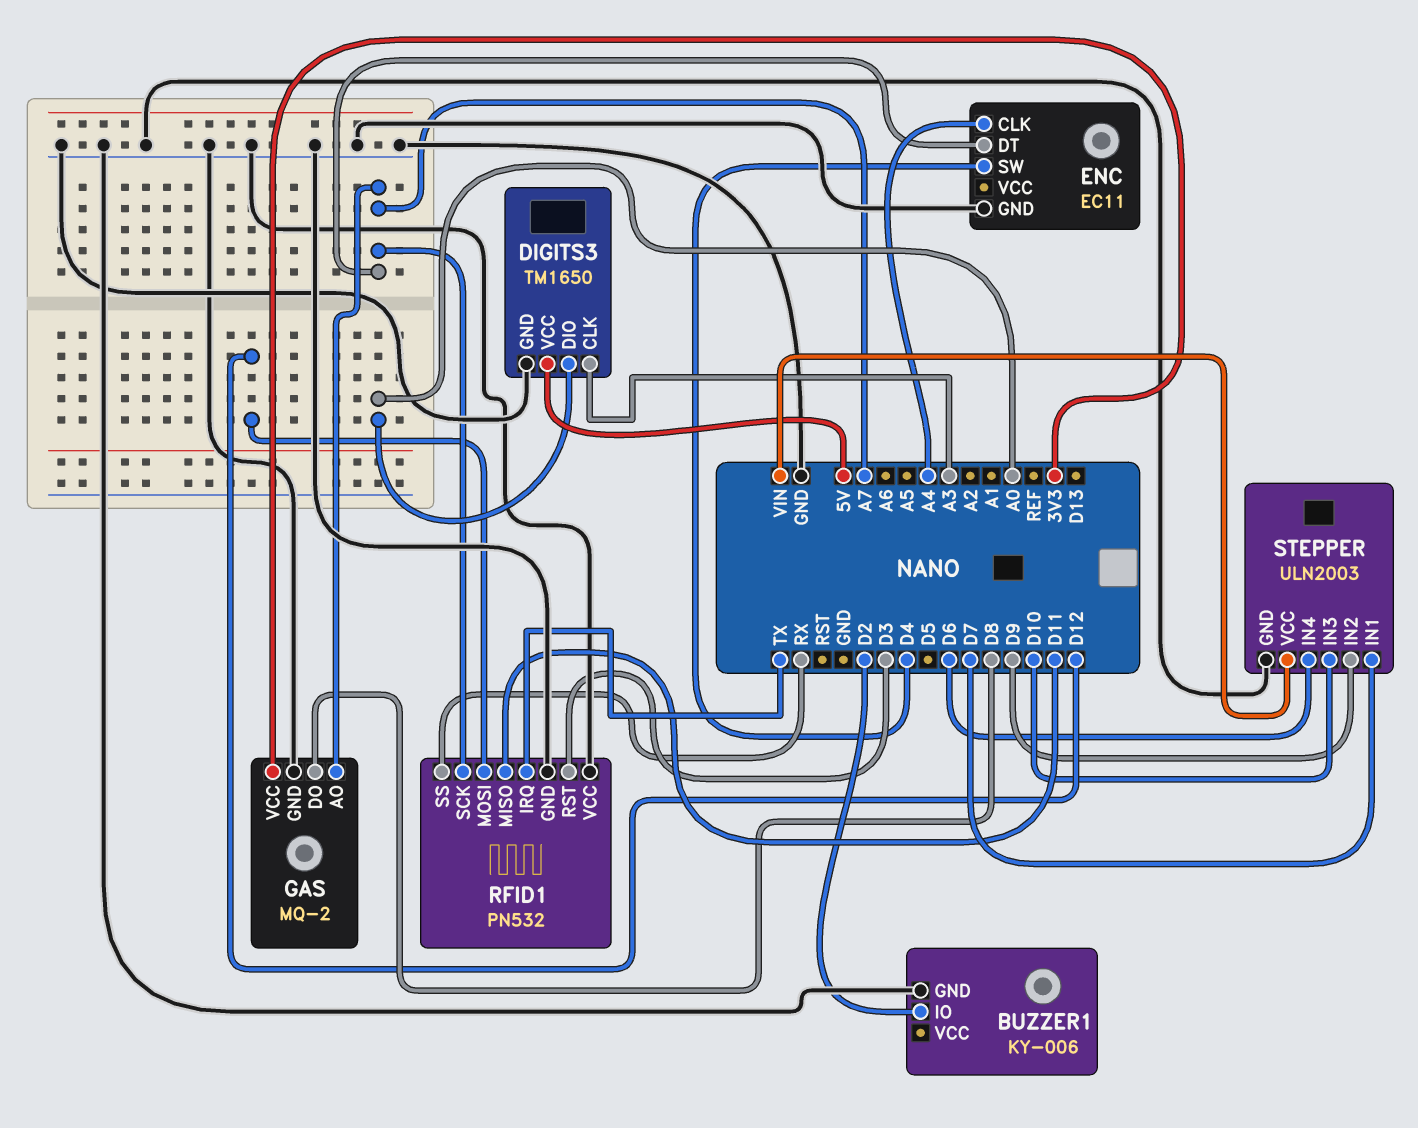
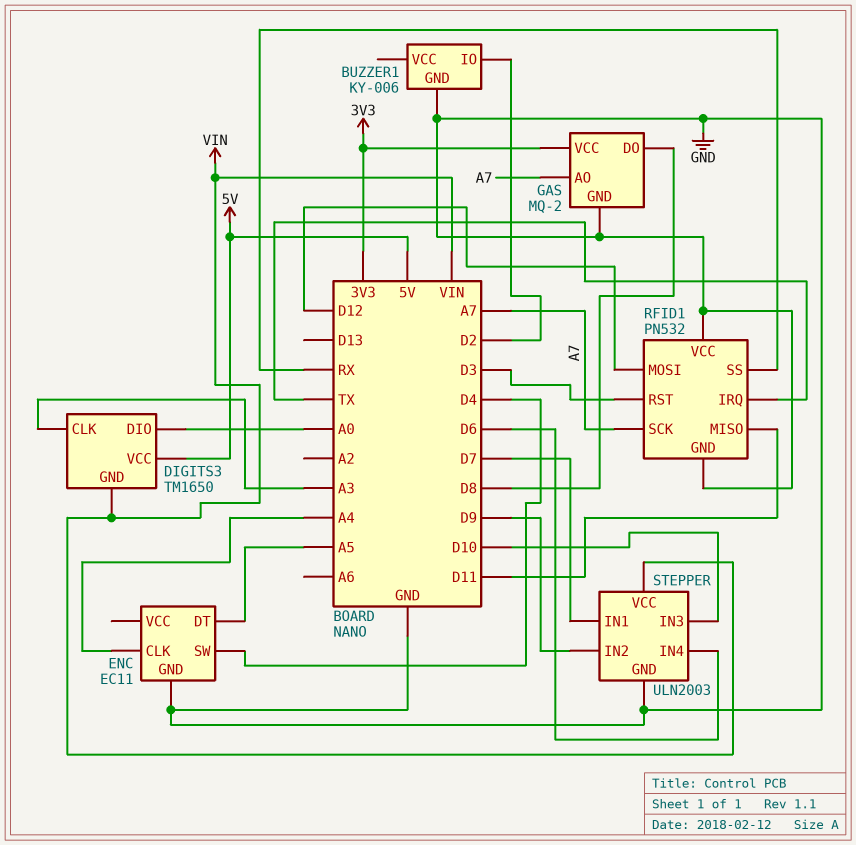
DIGITS3 pin GND: GND -> VIN
ENC pin DT: A7 -> A5

